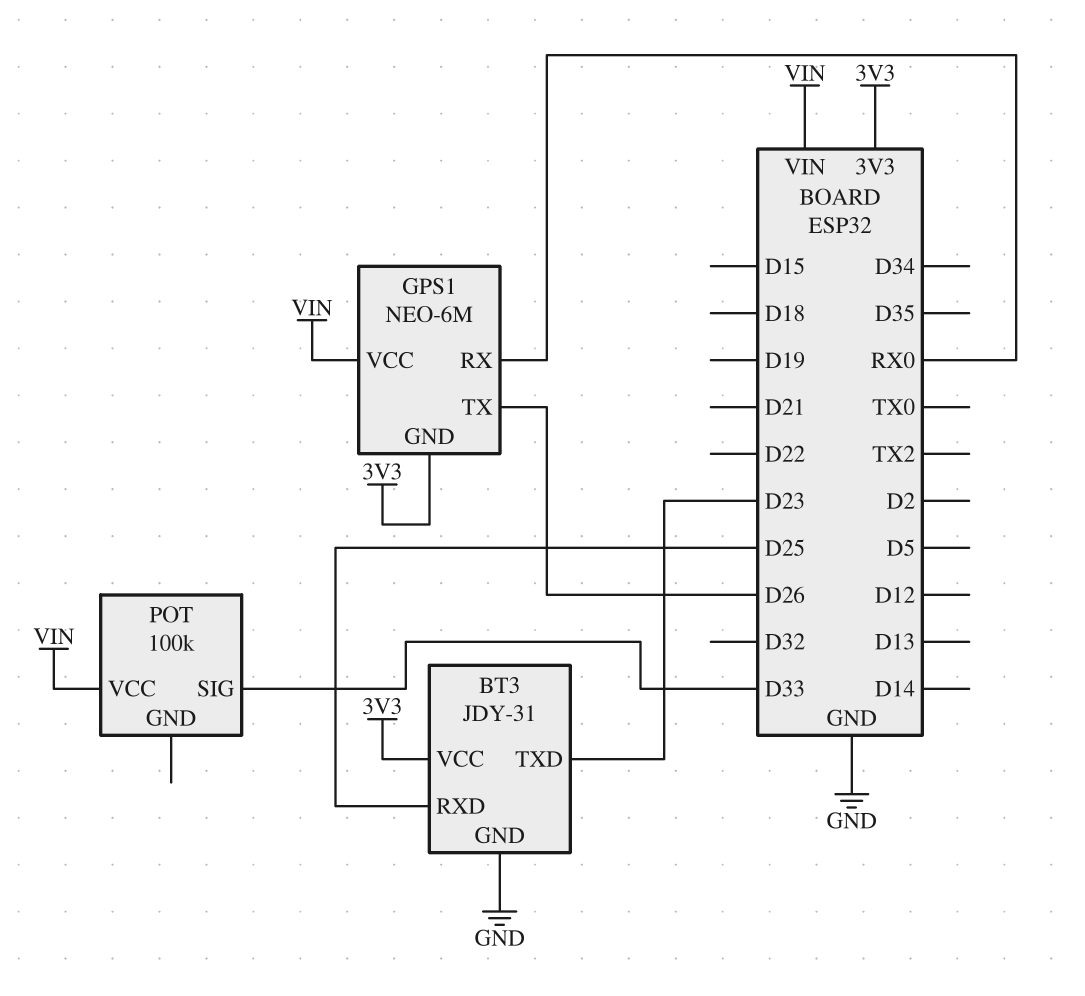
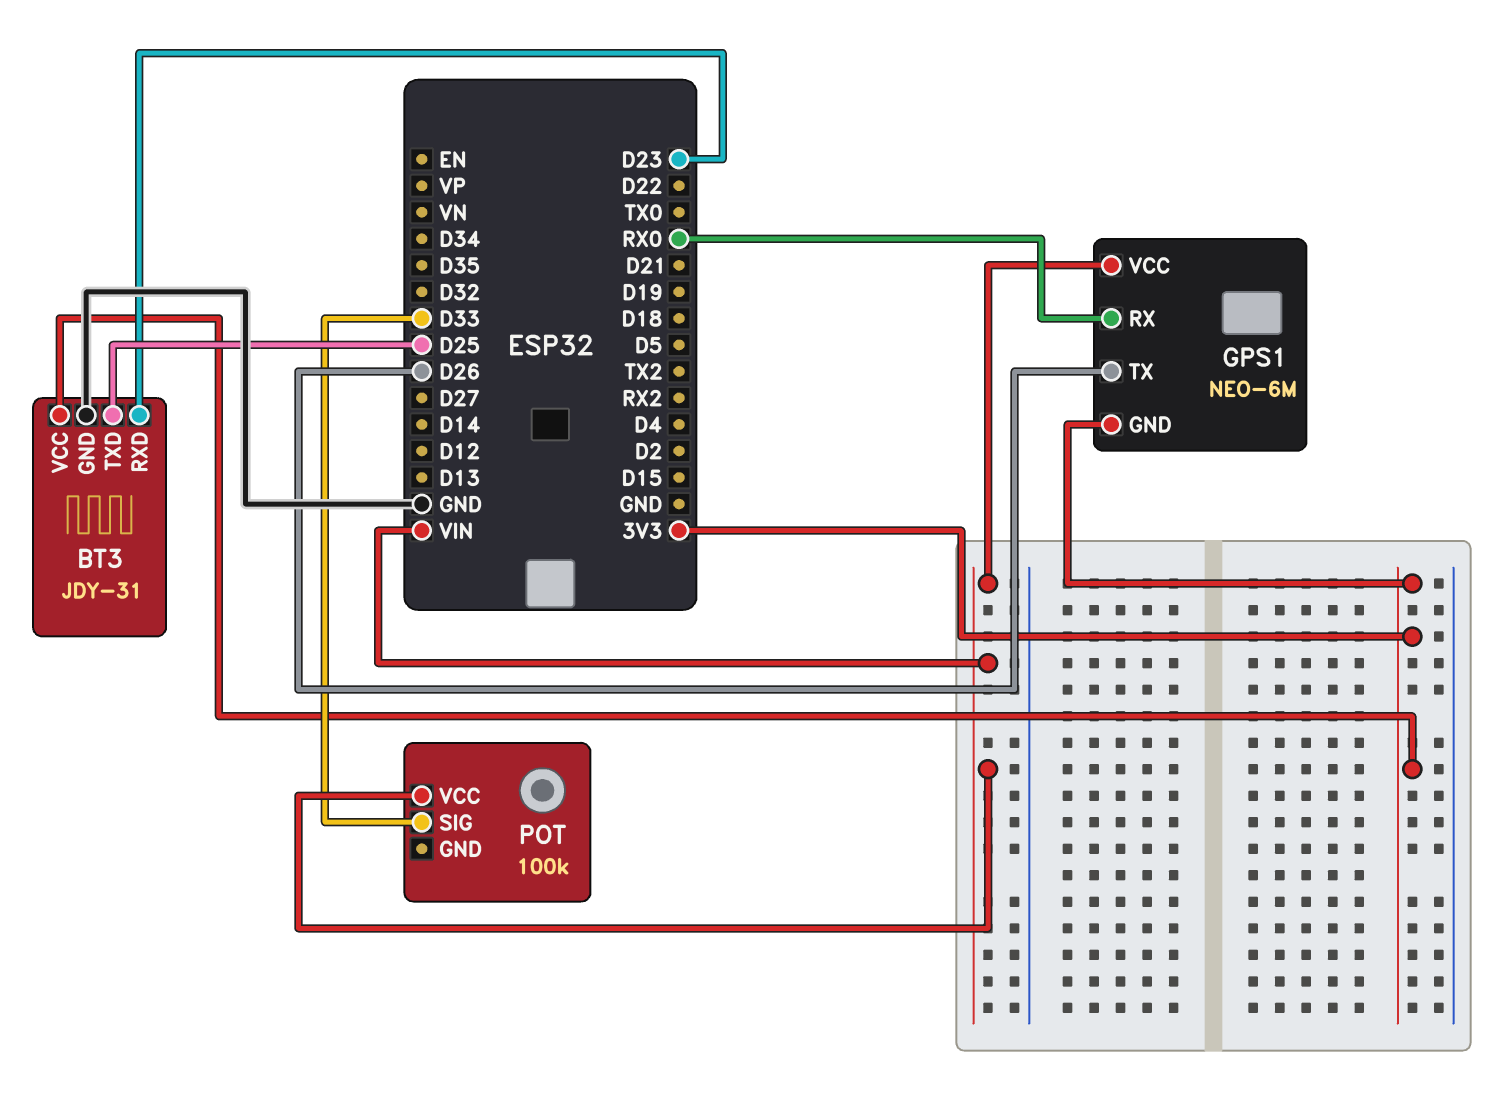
BT3 pin RXD: D25 -> D23
BT3 pin TXD: D23 -> D25

